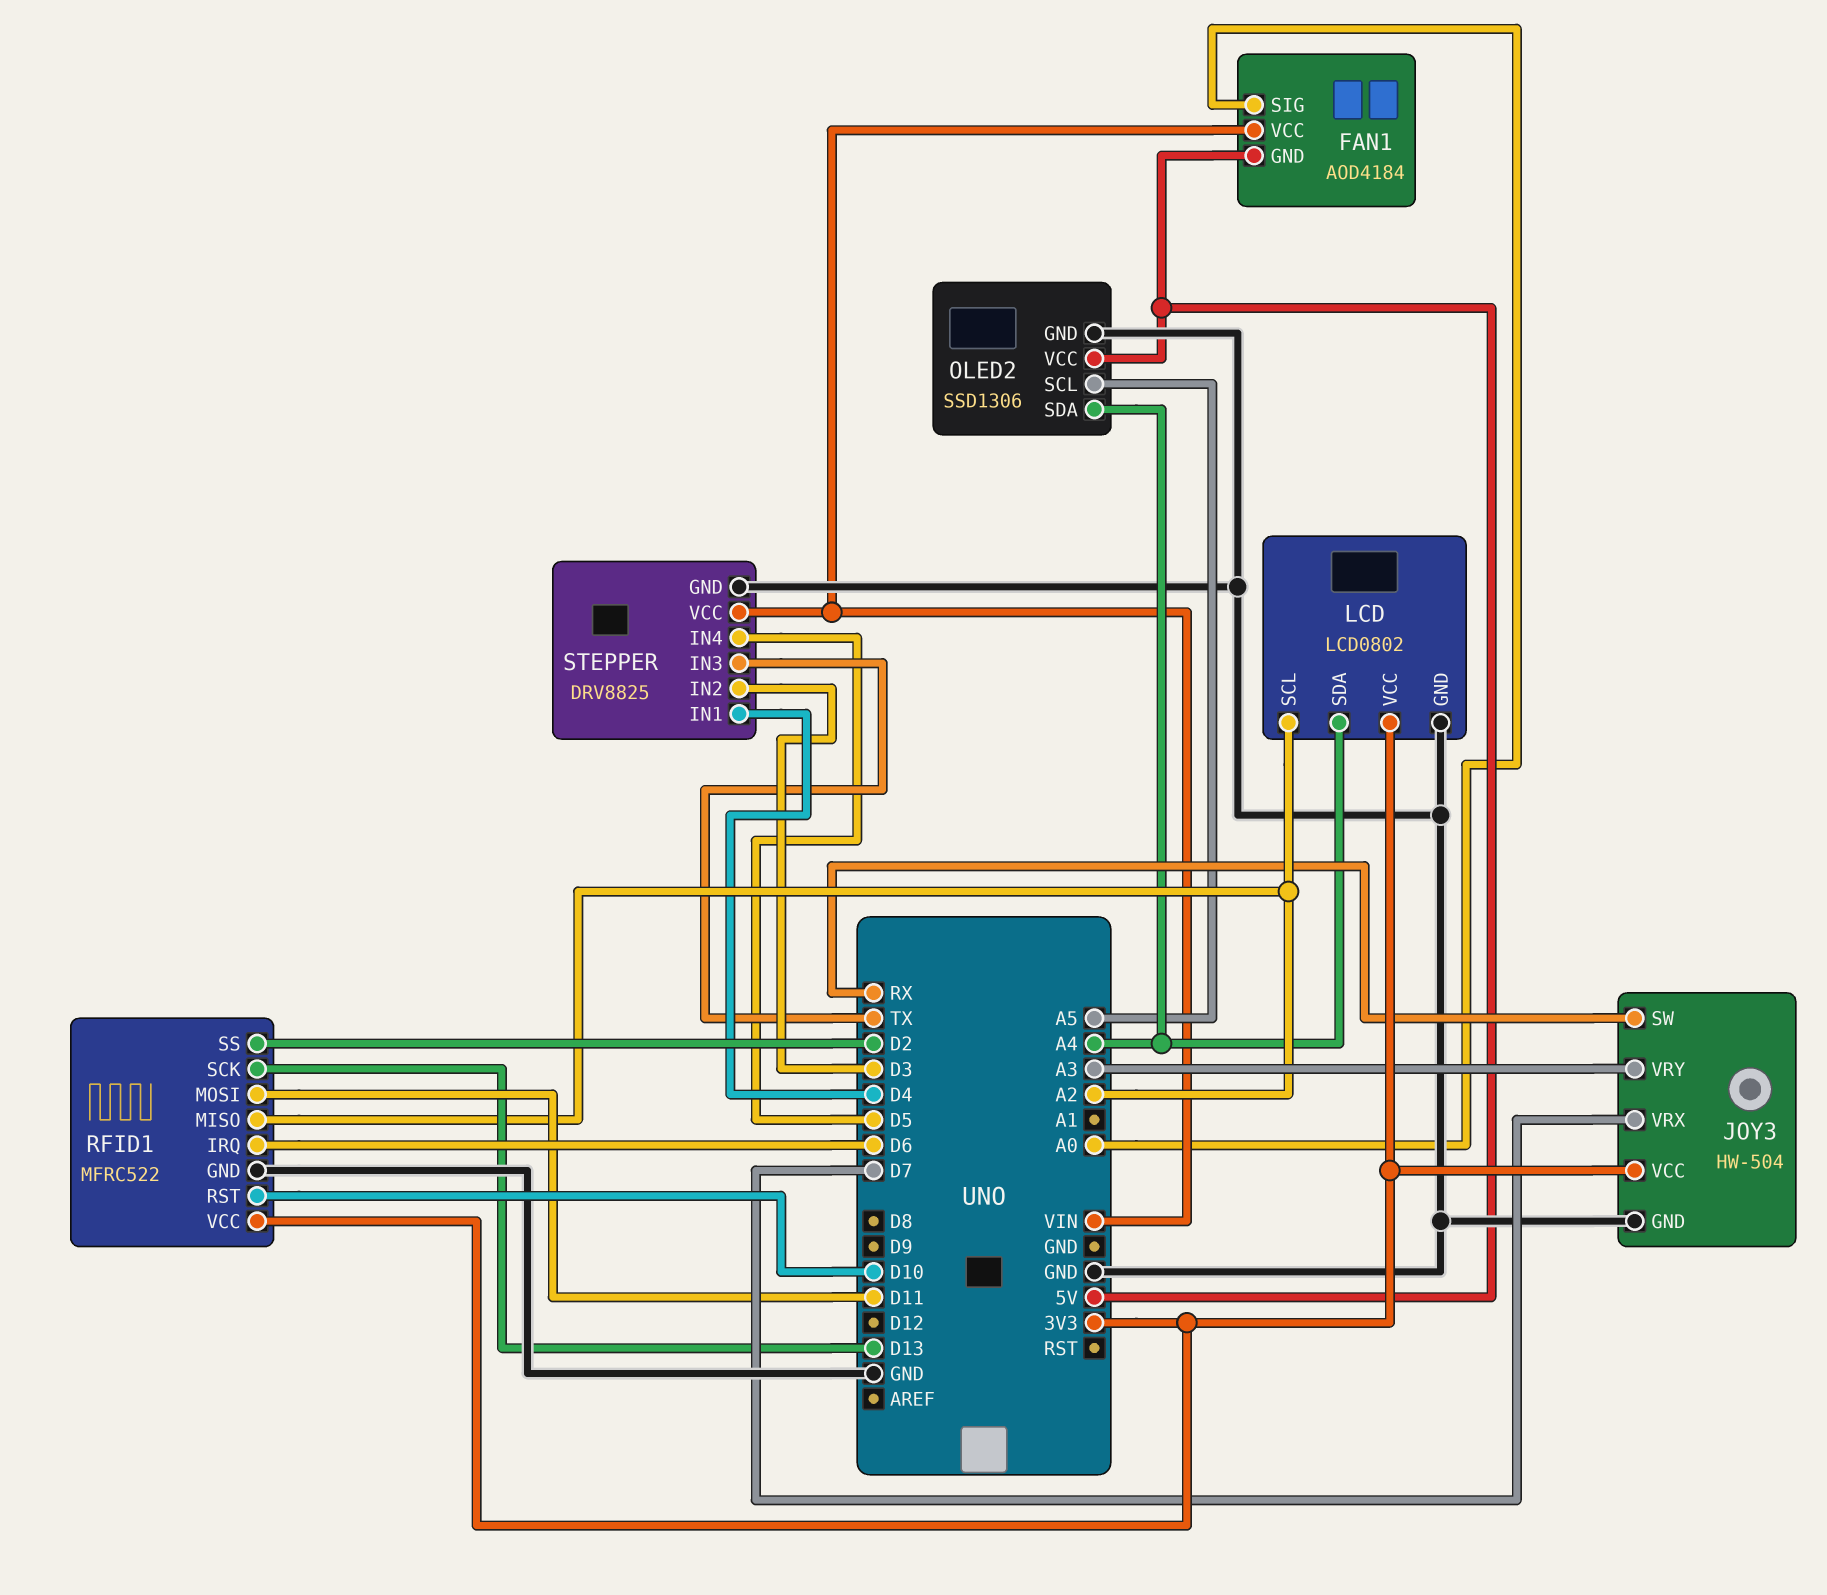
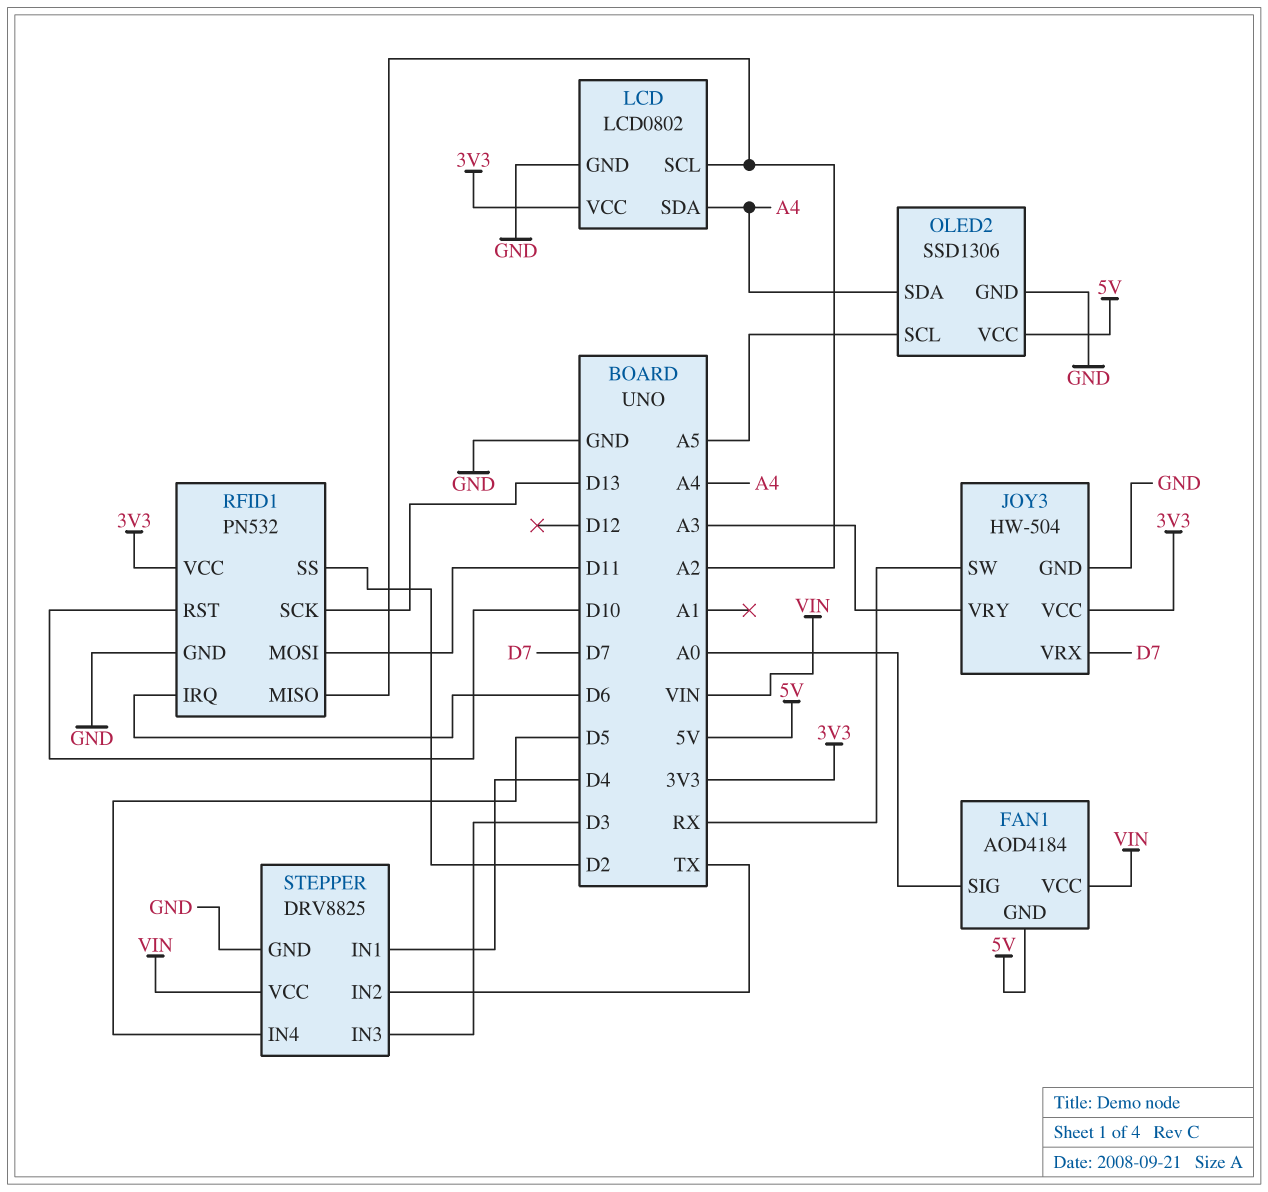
RFID1: MFRC522 -> PN532
STEPPER pin IN2: D3 -> TX
STEPPER pin IN3: TX -> D3

